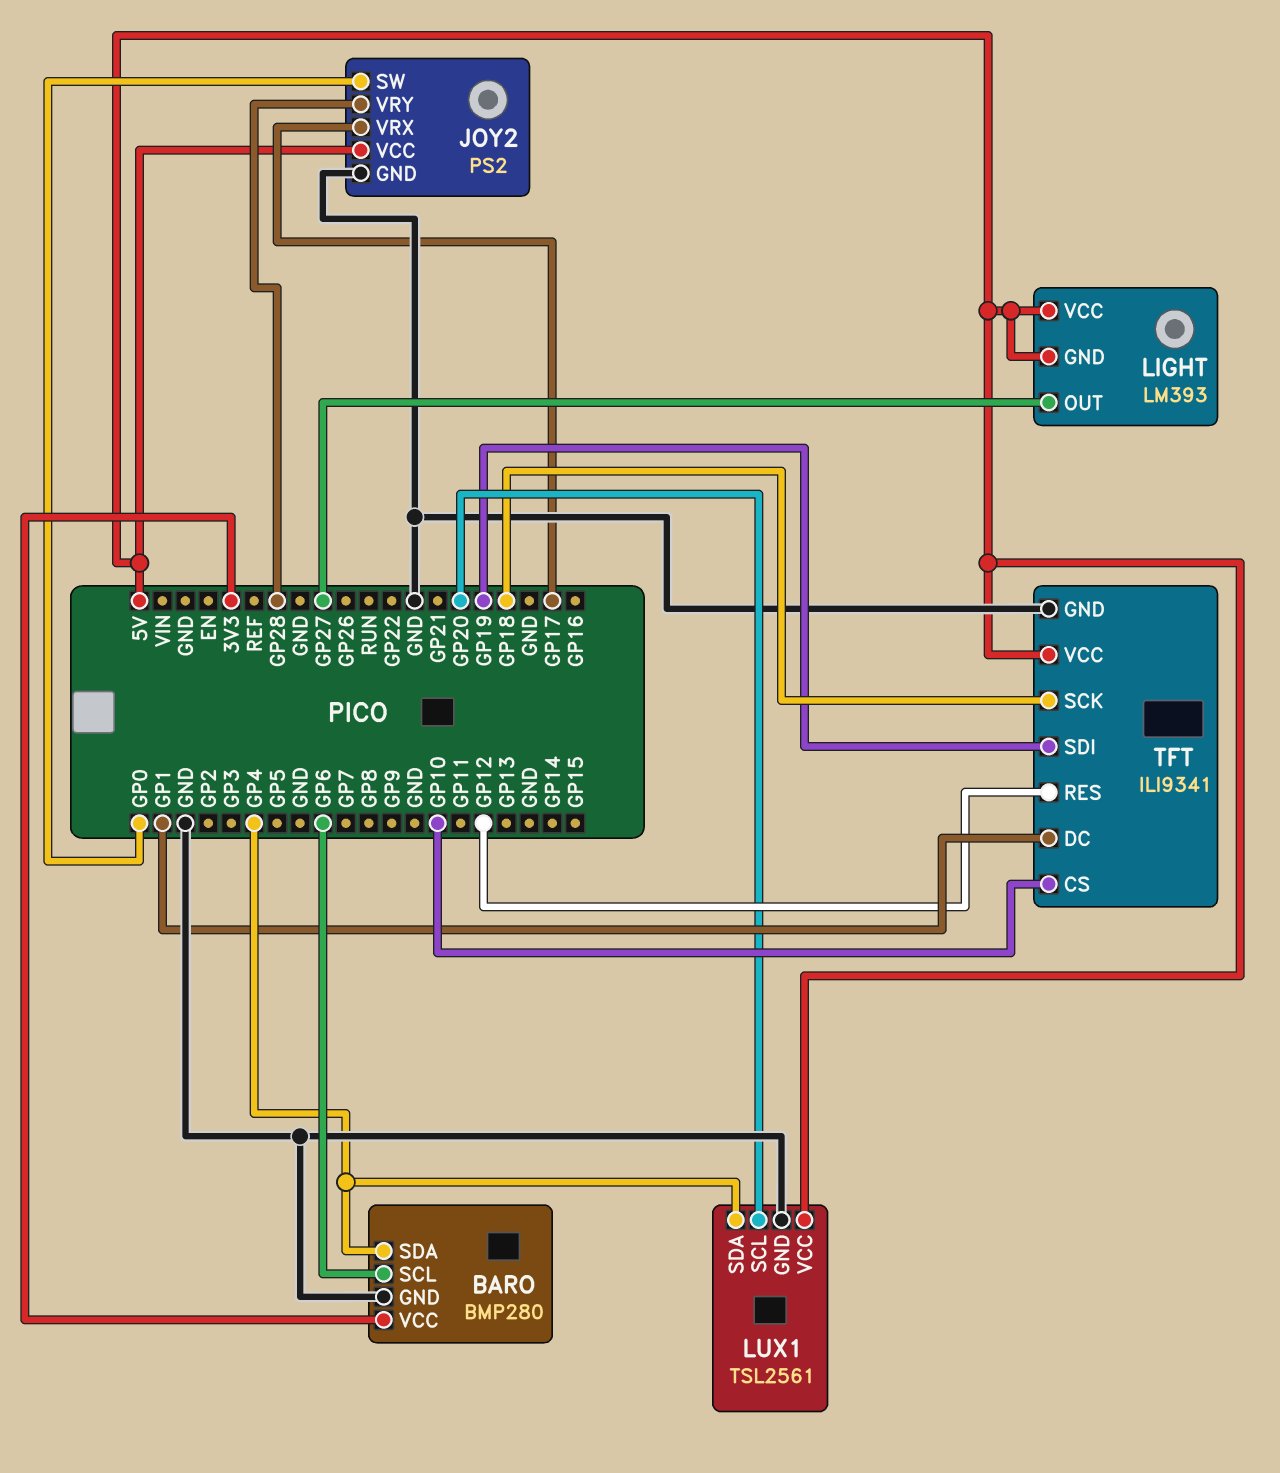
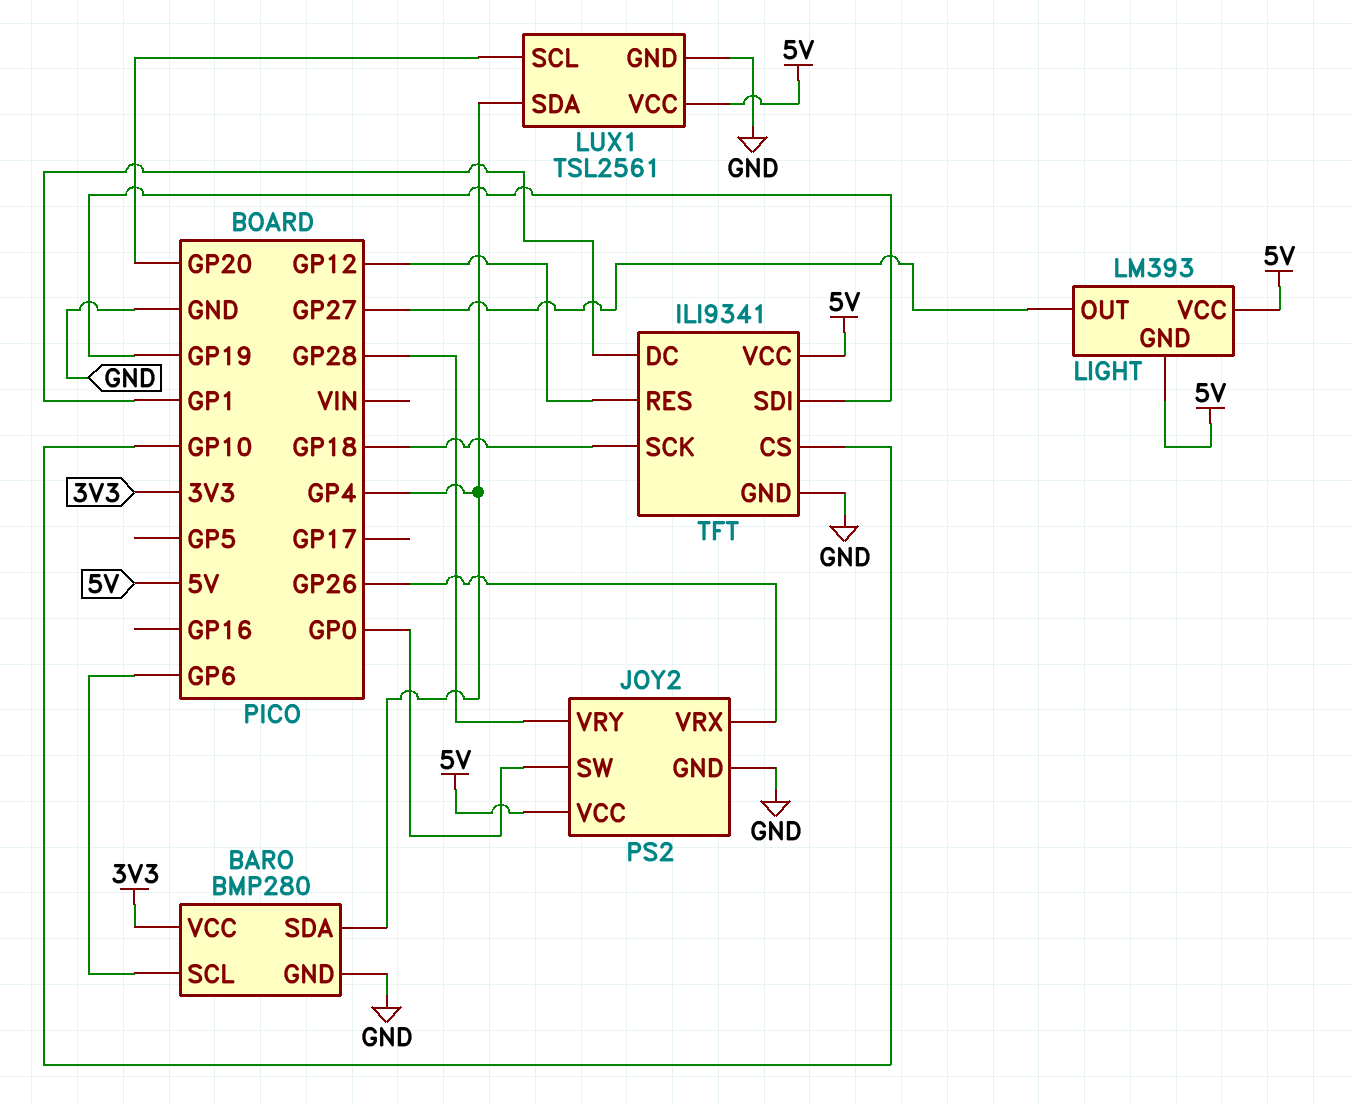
JOY2 pin VRX: GP17 -> GP26

